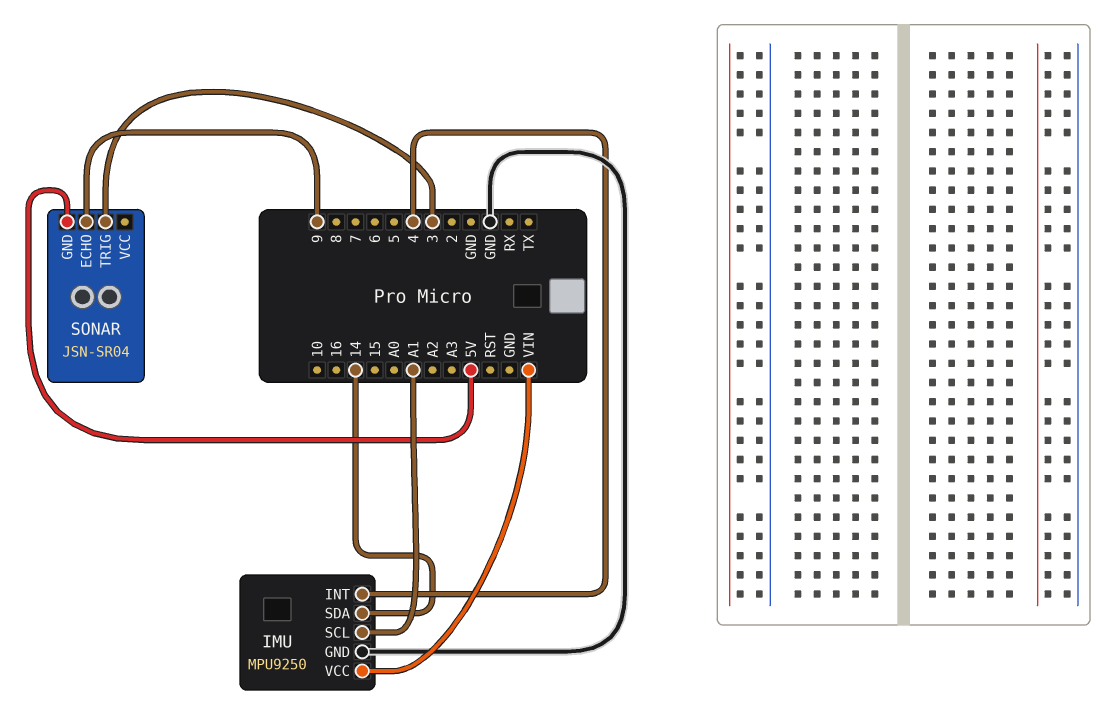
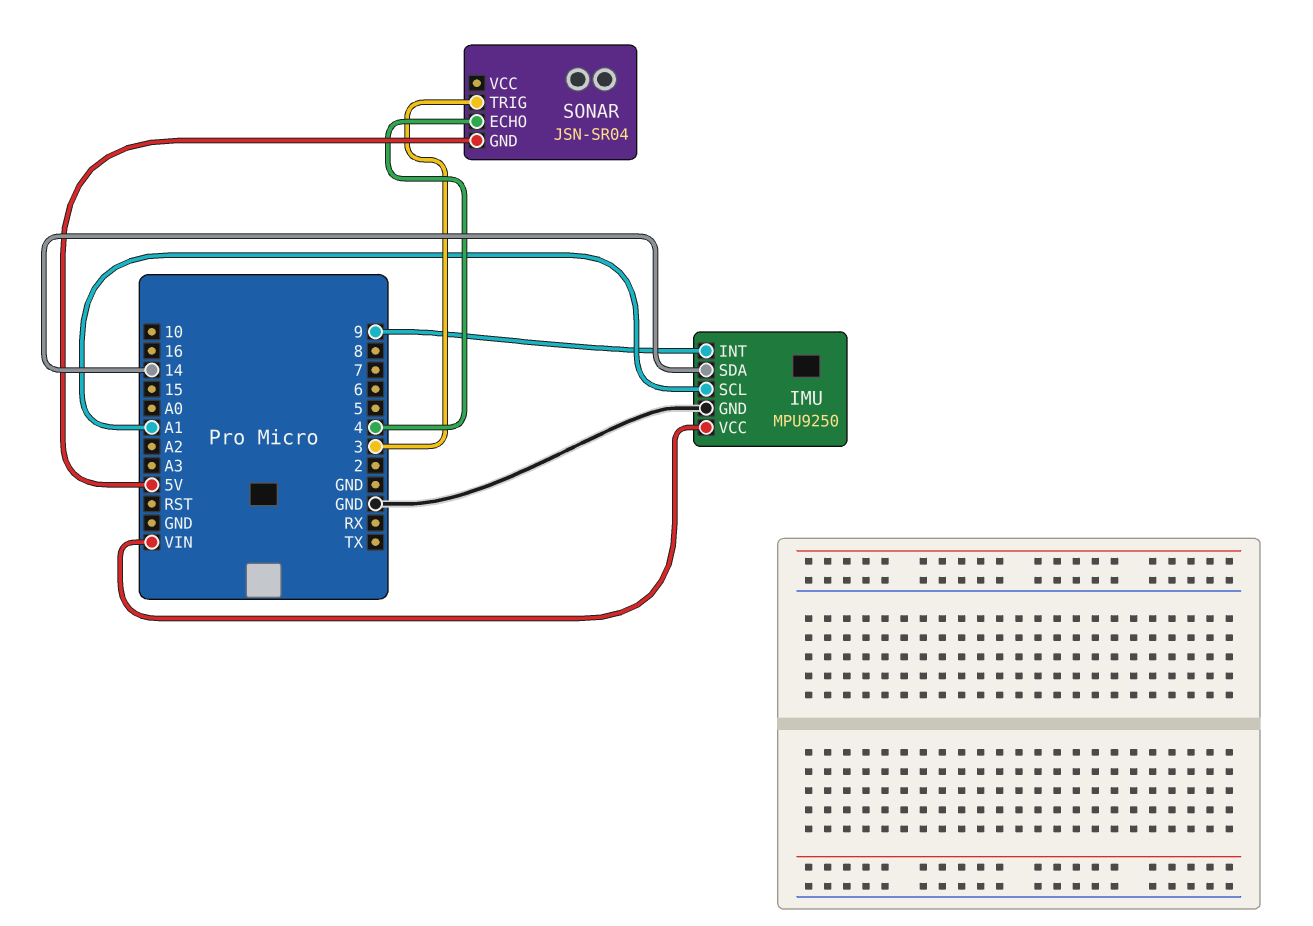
IMU pin INT: 4 -> 9
SONAR pin ECHO: 9 -> 4

